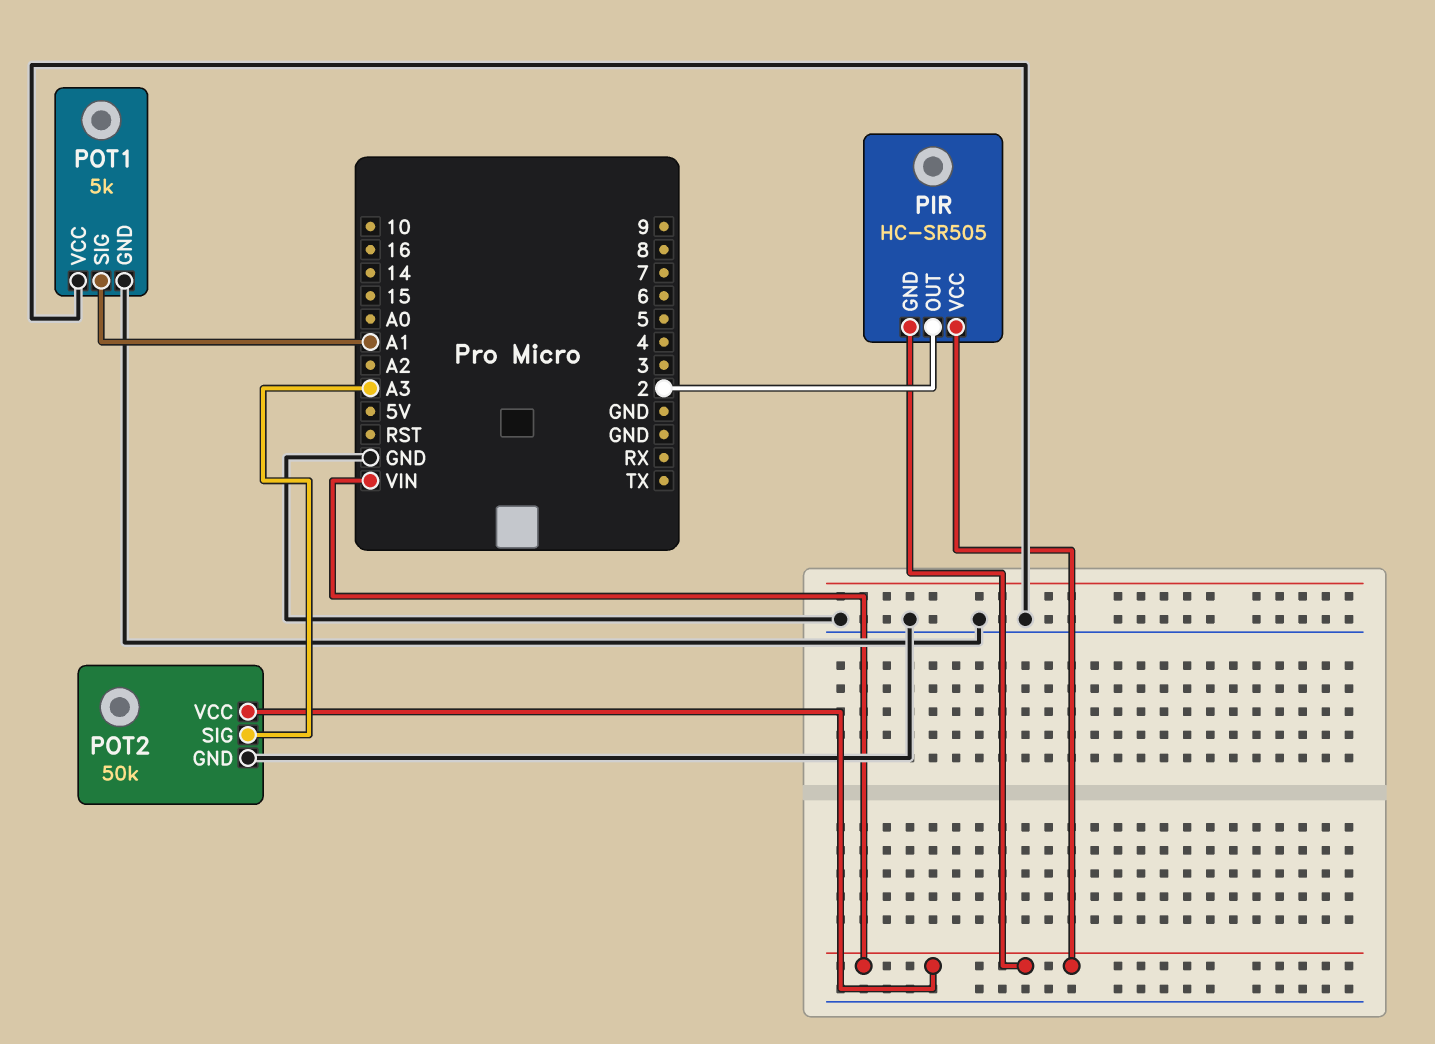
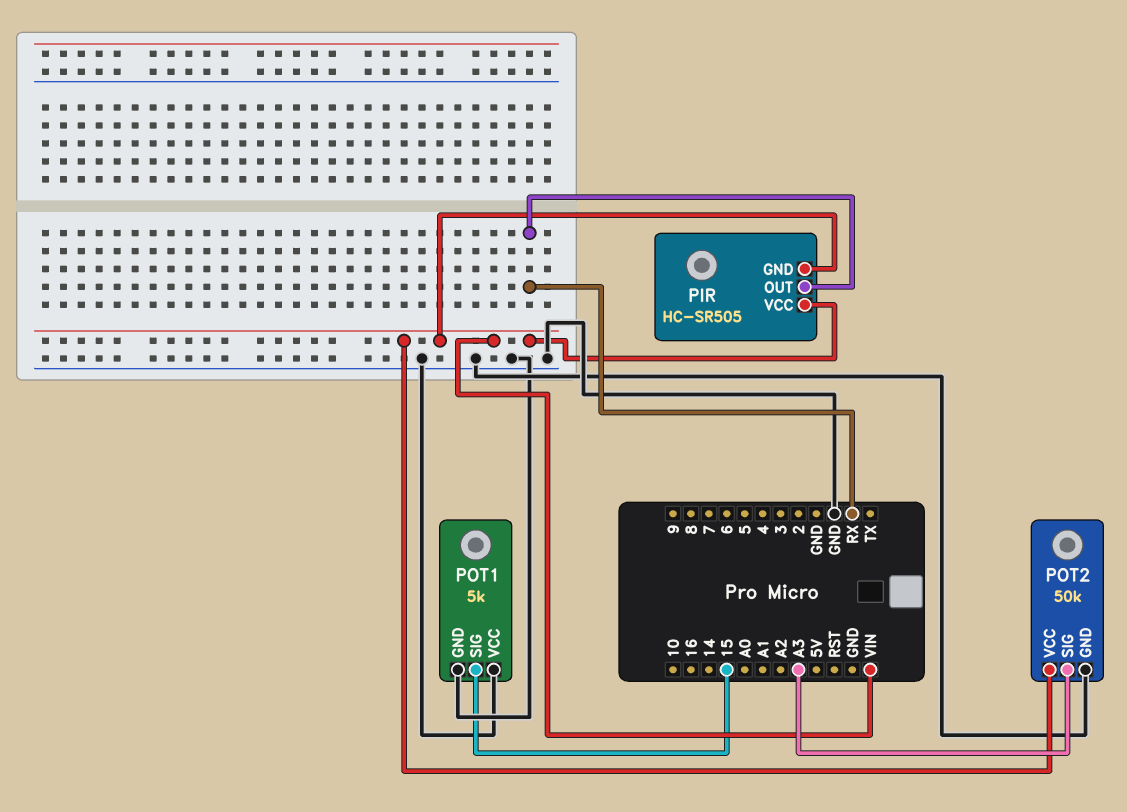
PIR pin OUT: 2 -> RX
POT1 pin SIG: A1 -> 15

